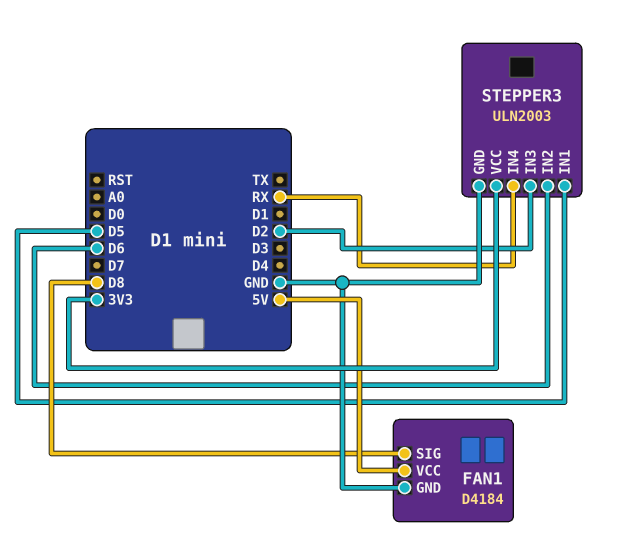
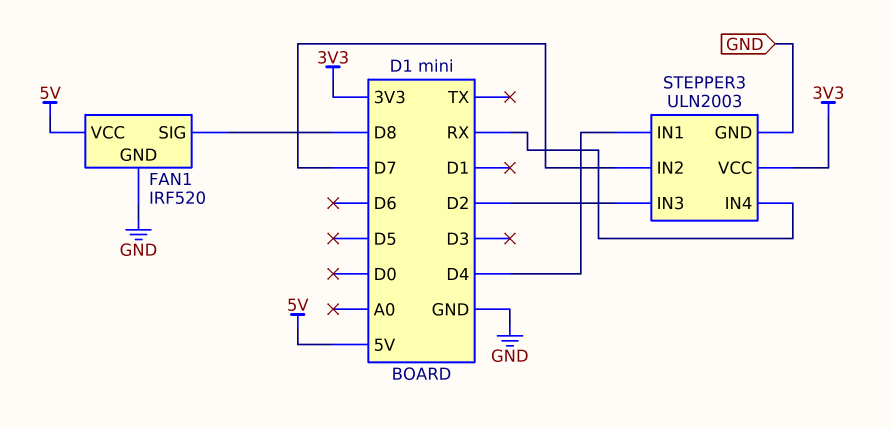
FAN1: D4184 -> IRF520
STEPPER3 pin IN1: D5 -> D4
STEPPER3 pin IN2: D6 -> D7

